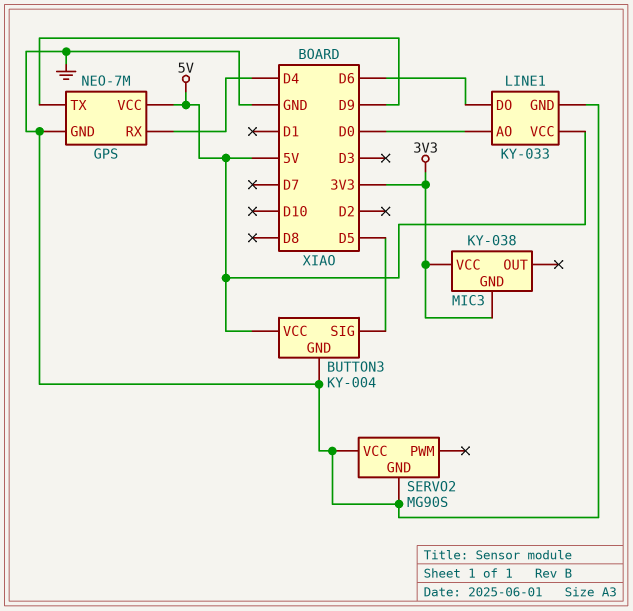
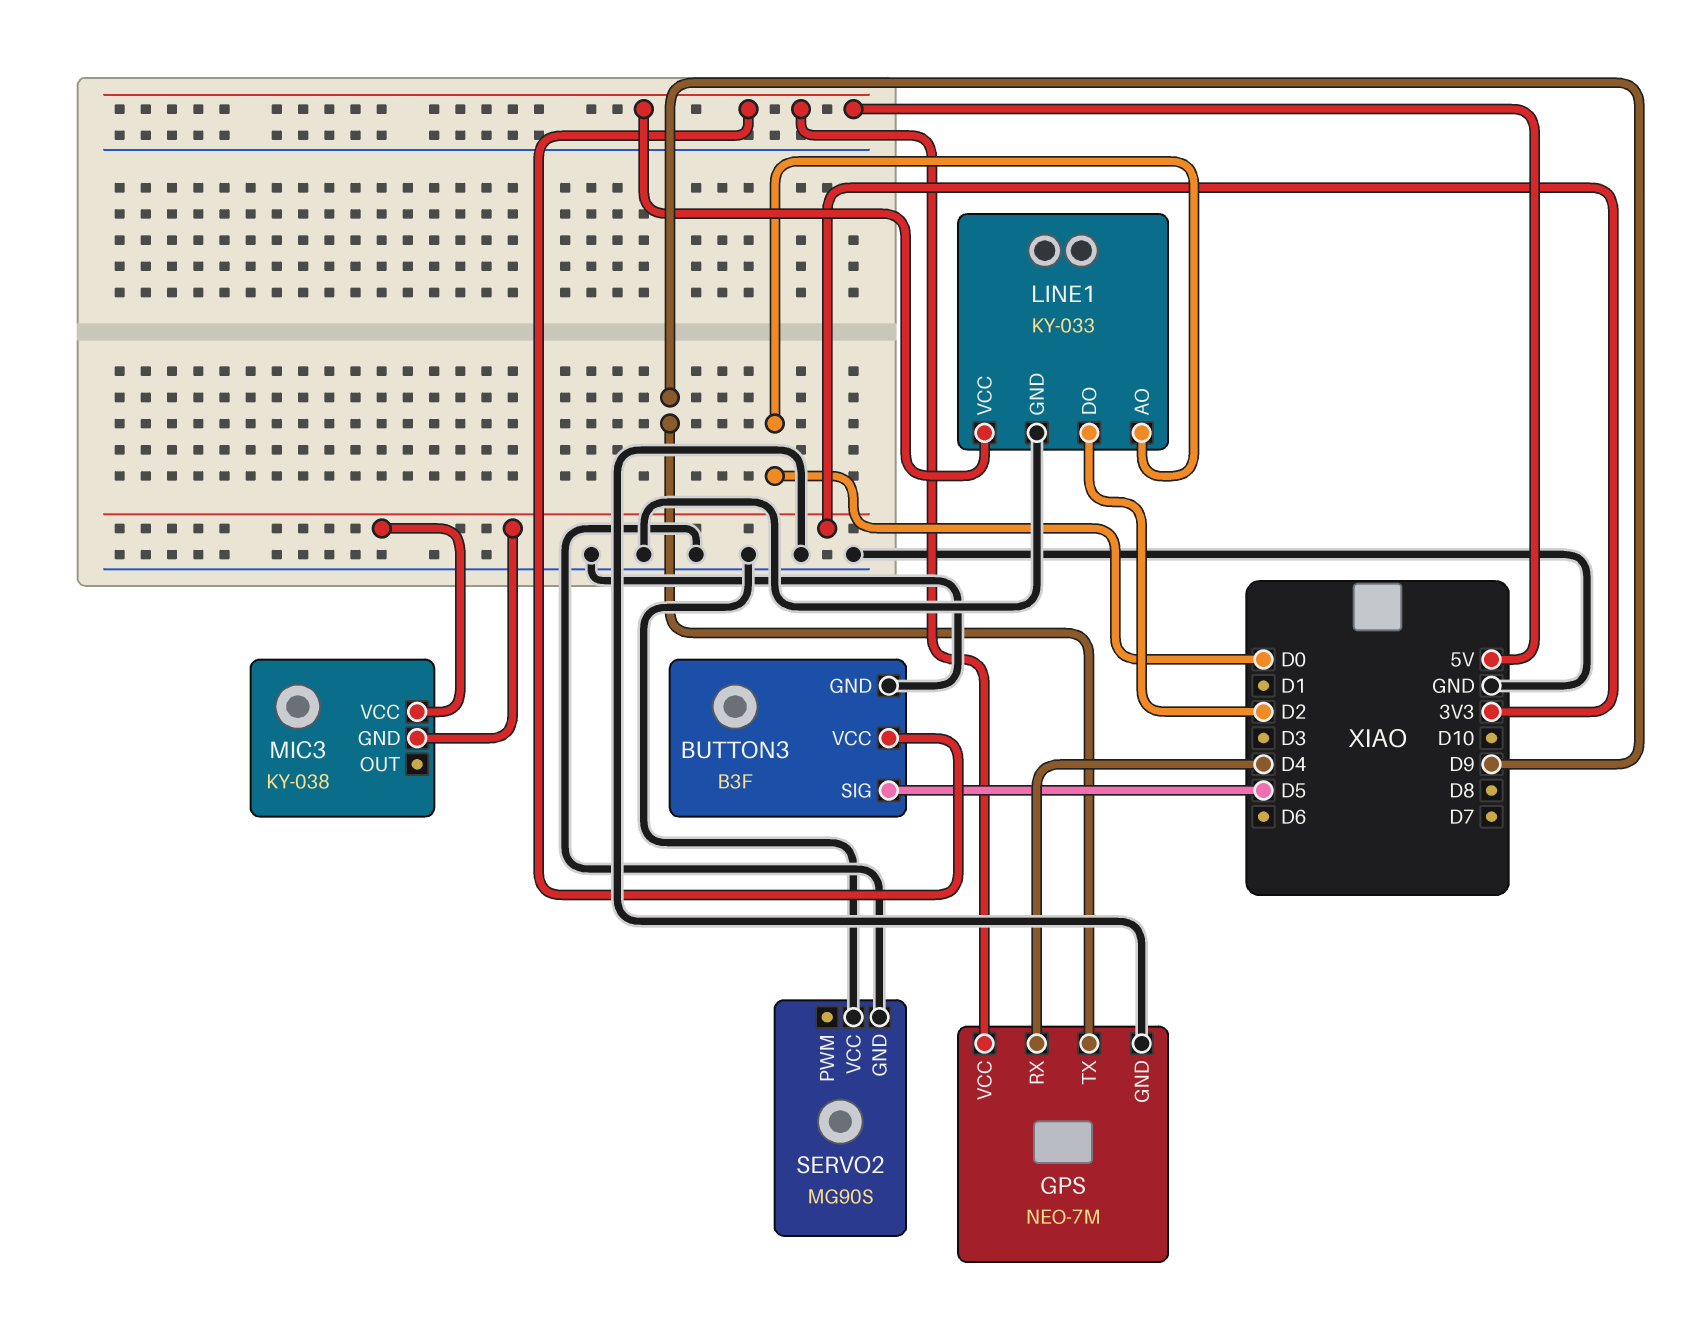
BUTTON3: KY-004 -> B3F
LINE1 pin DO: D6 -> D2

